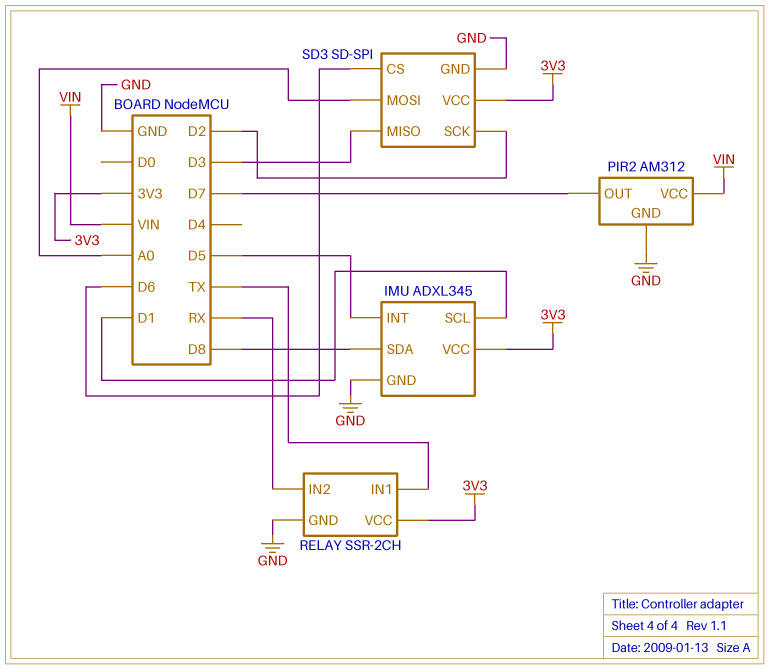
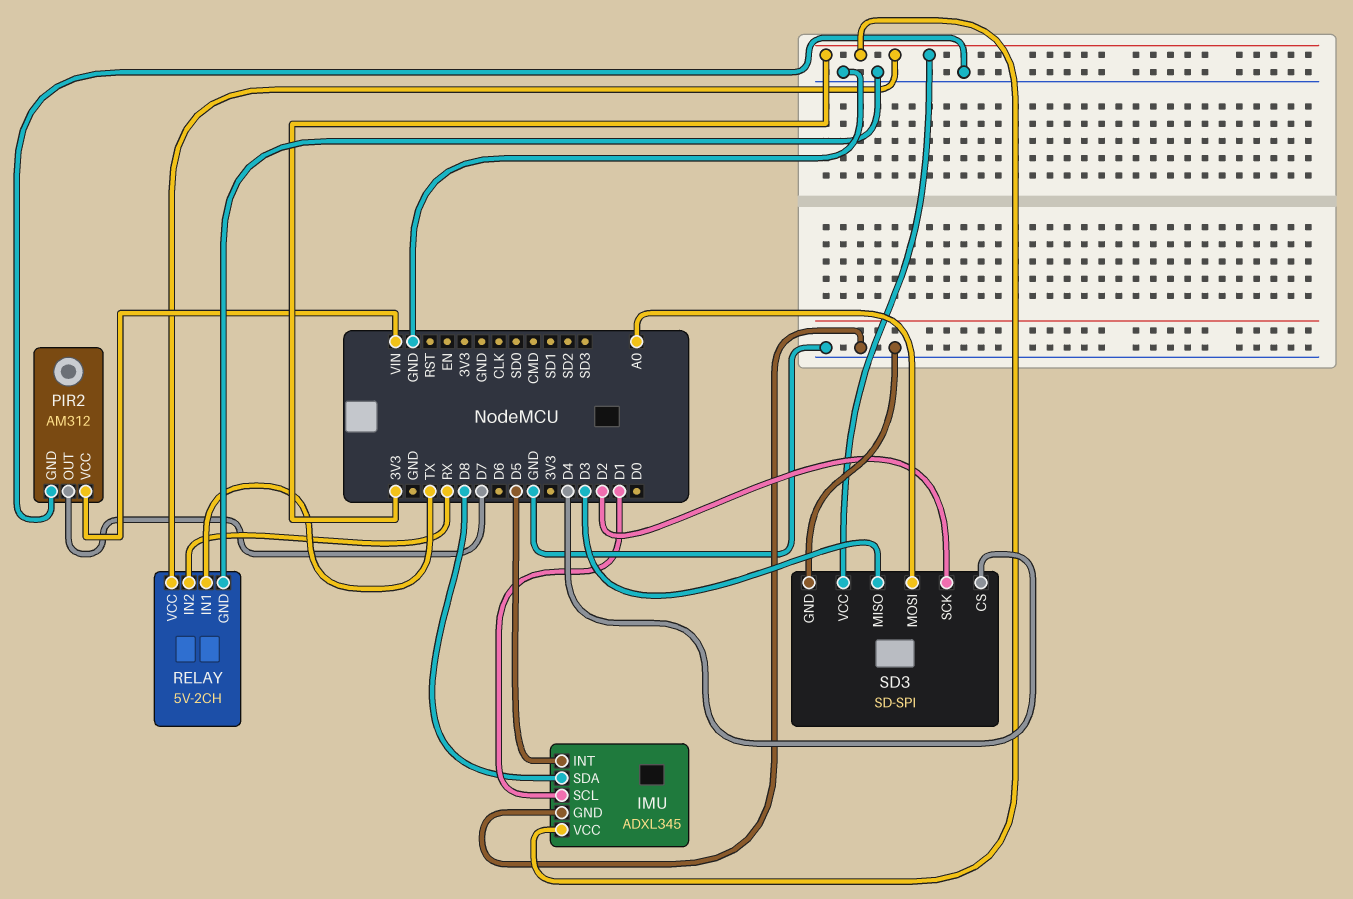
RELAY: SSR-2CH -> 5V-2CH
SD3 pin CS: D6 -> D4

